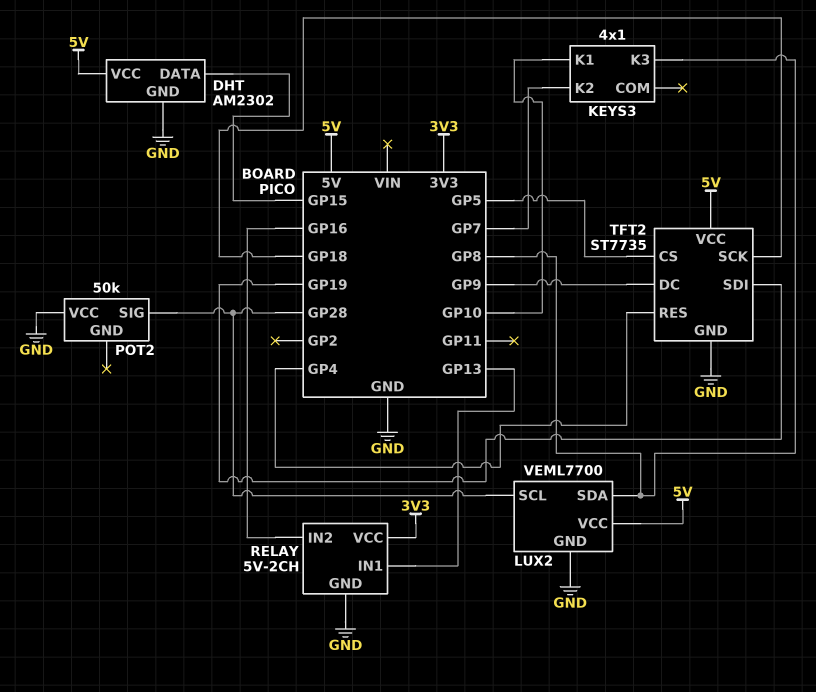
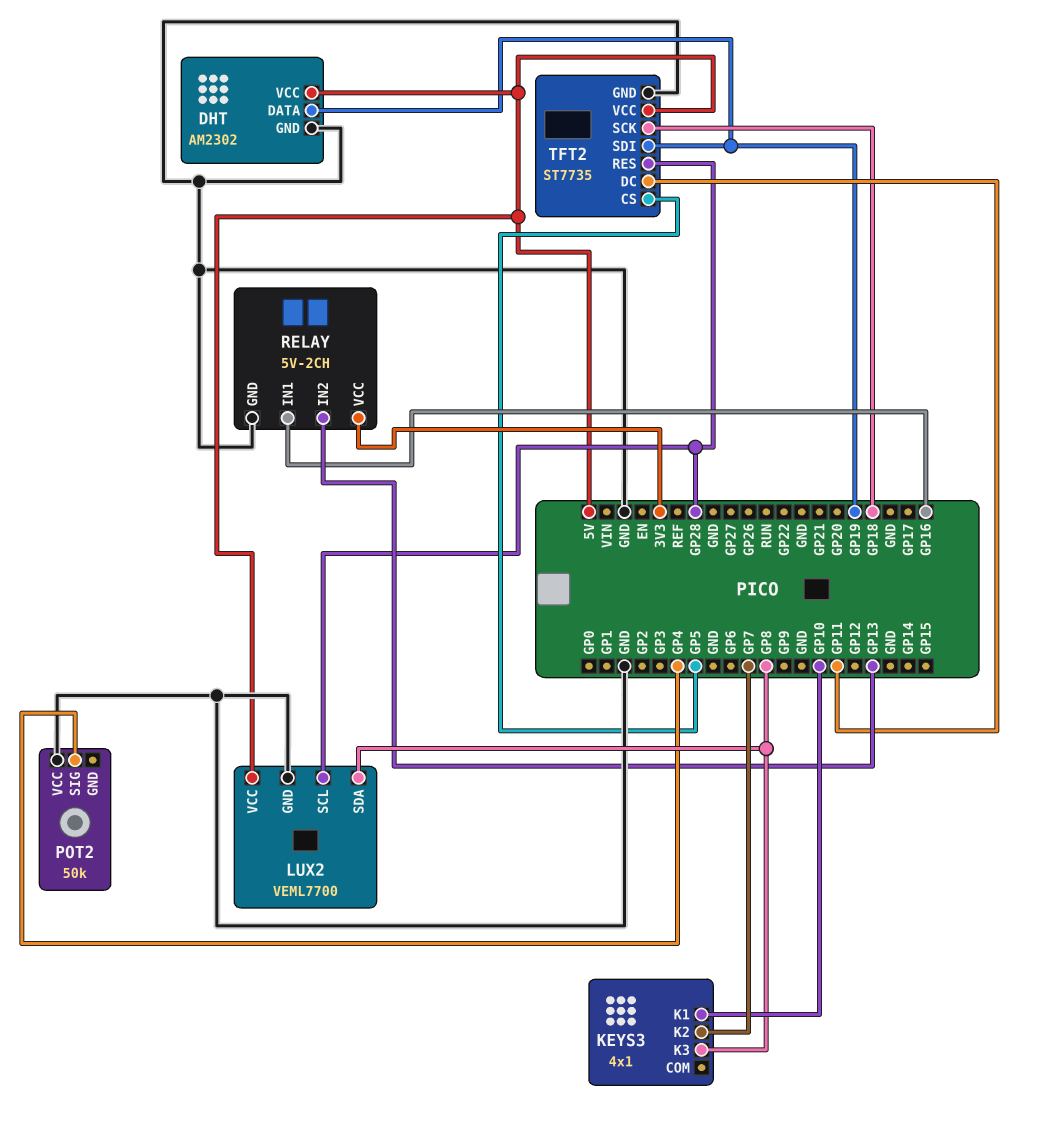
DHT pin DATA: GP15 -> GP19
POT2 pin SIG: GP28 -> GP4
RELAY pin IN1: GP13 -> GP16
RELAY pin IN2: GP16 -> GP13
TFT2 pin DC: GP9 -> GP11
TFT2 pin RES: GP4 -> GP28

